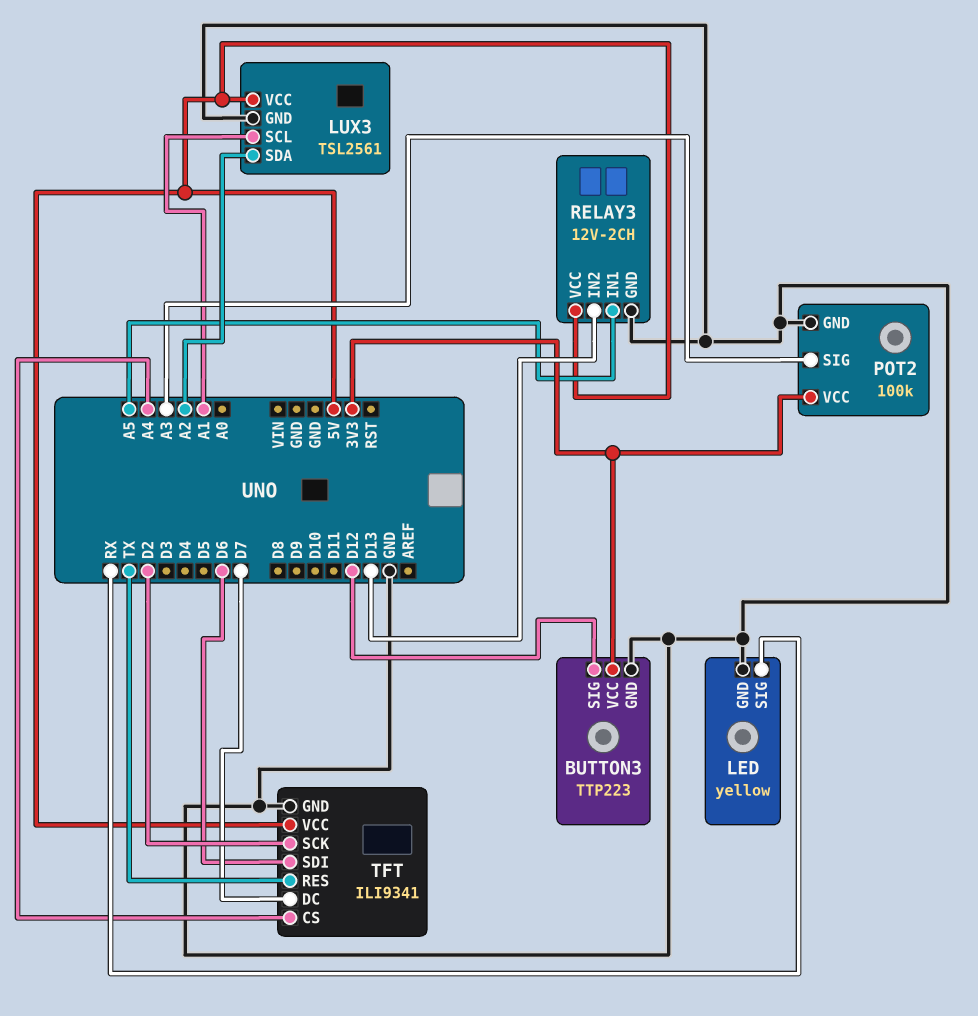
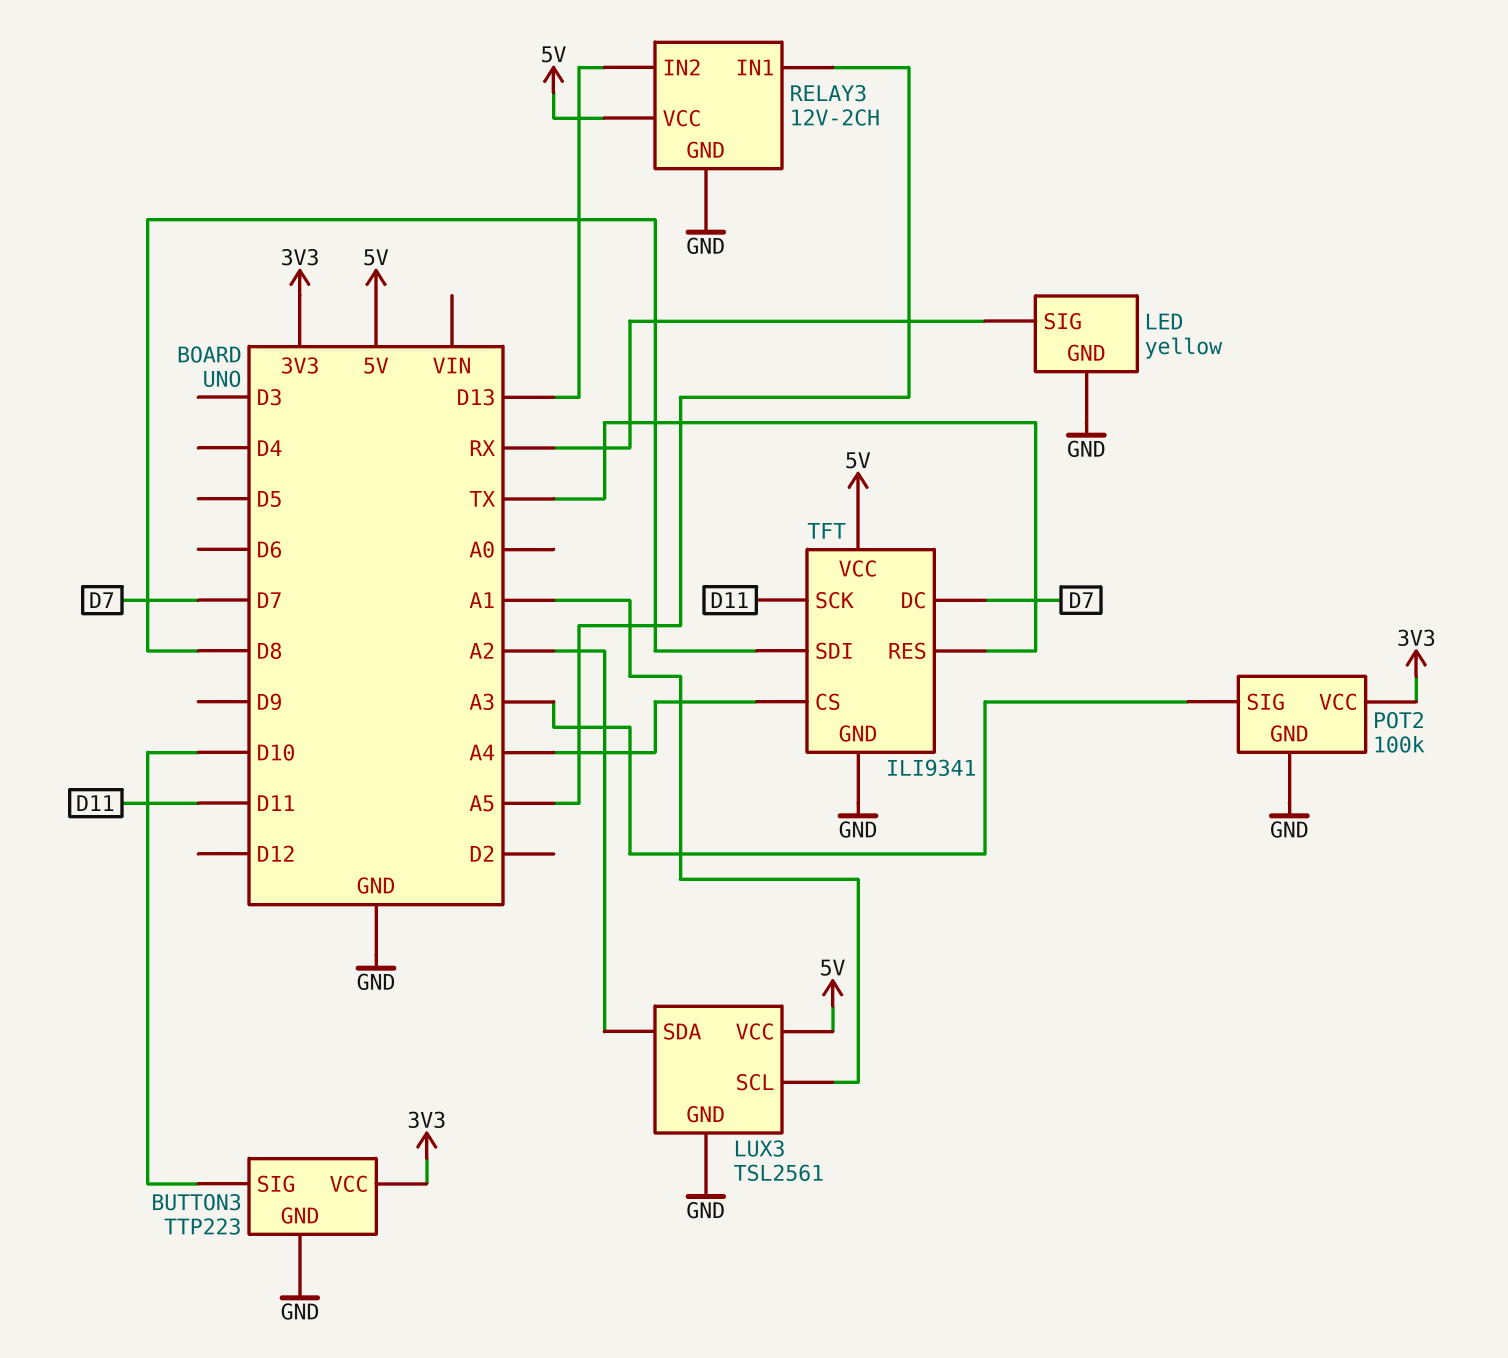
BUTTON3 pin SIG: D12 -> D10
TFT pin SCK: D2 -> D11
TFT pin SDI: D6 -> D8

